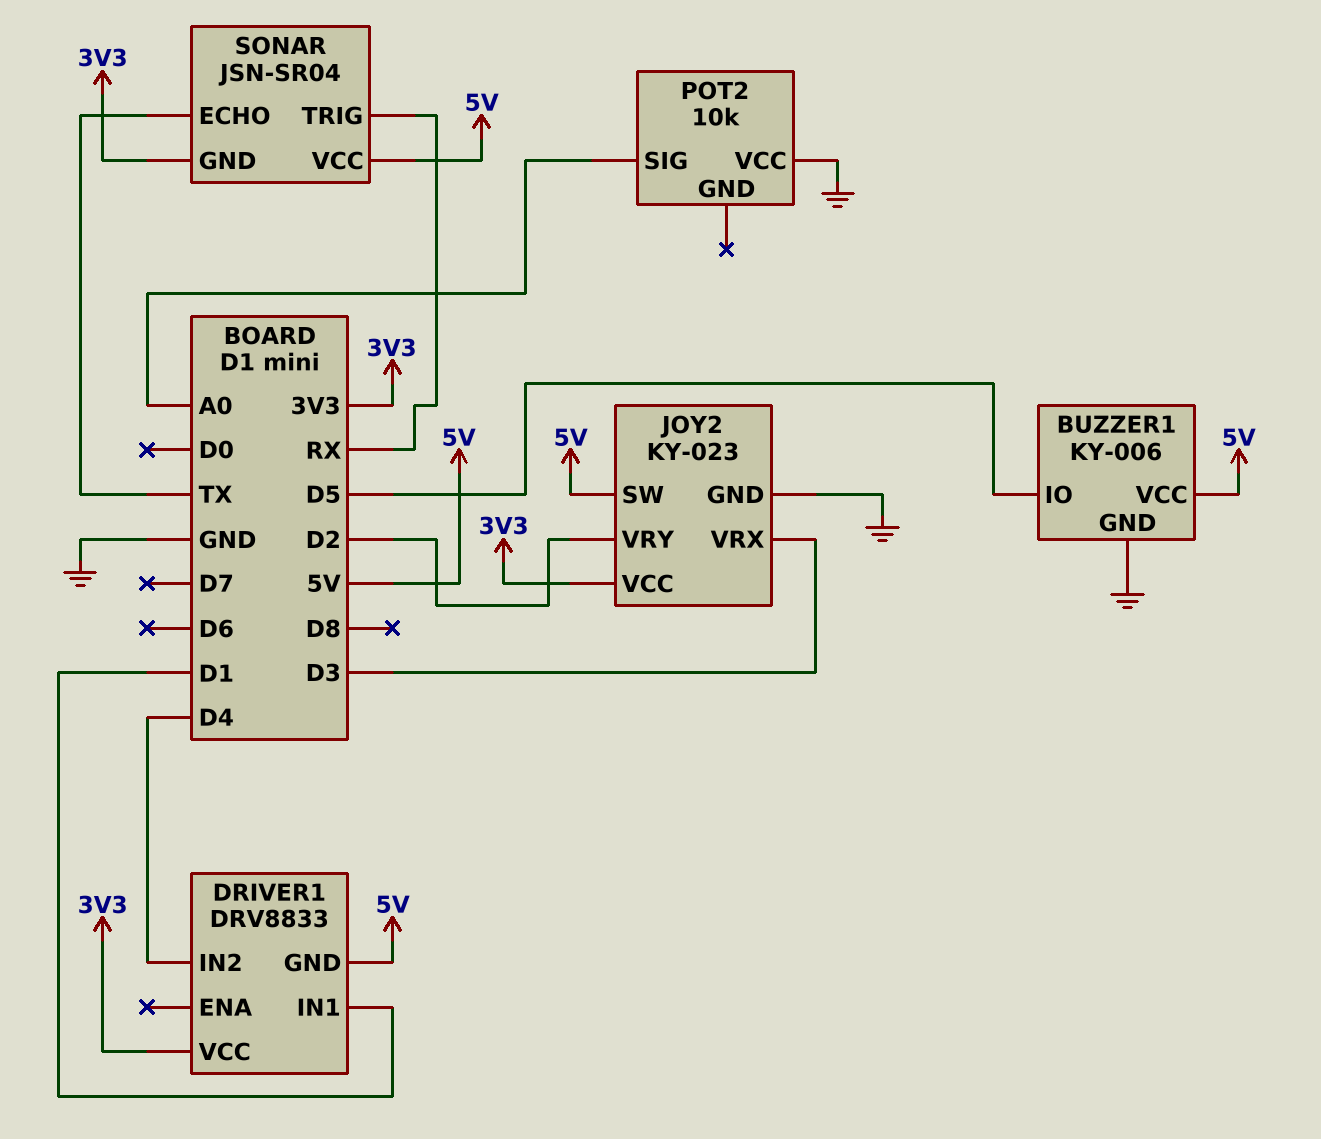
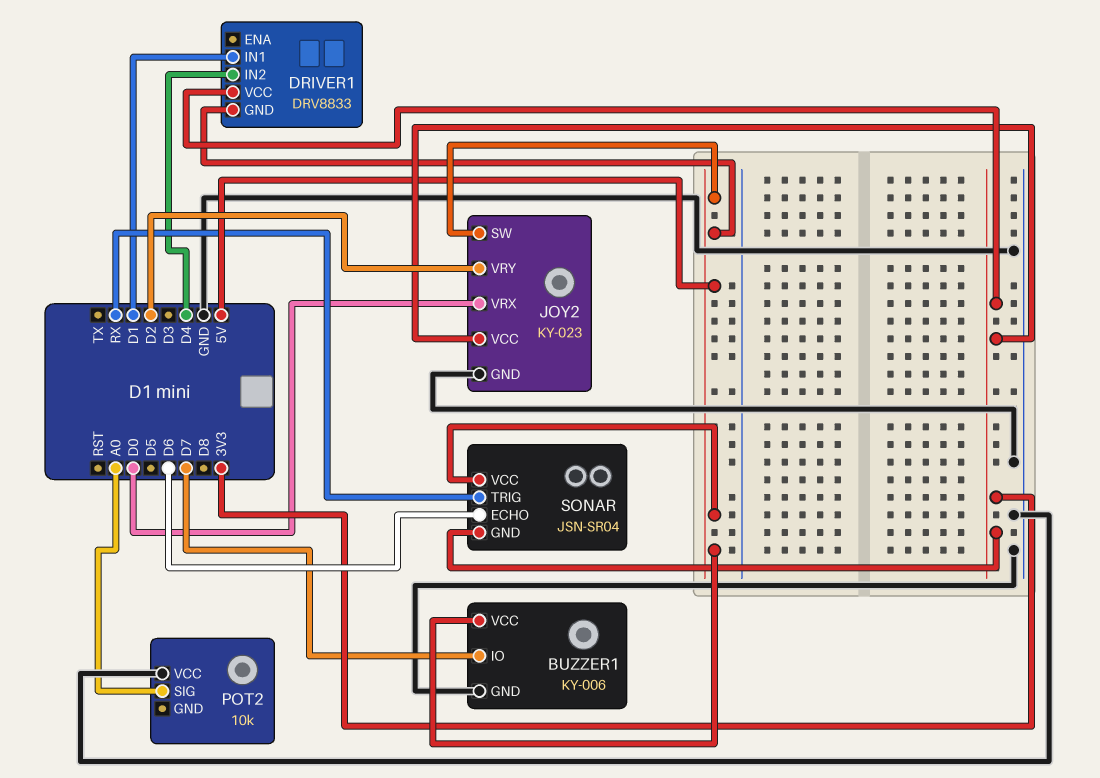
BUZZER1 pin IO: D5 -> D7
JOY2 pin VRX: D3 -> D0
SONAR pin ECHO: TX -> D6

